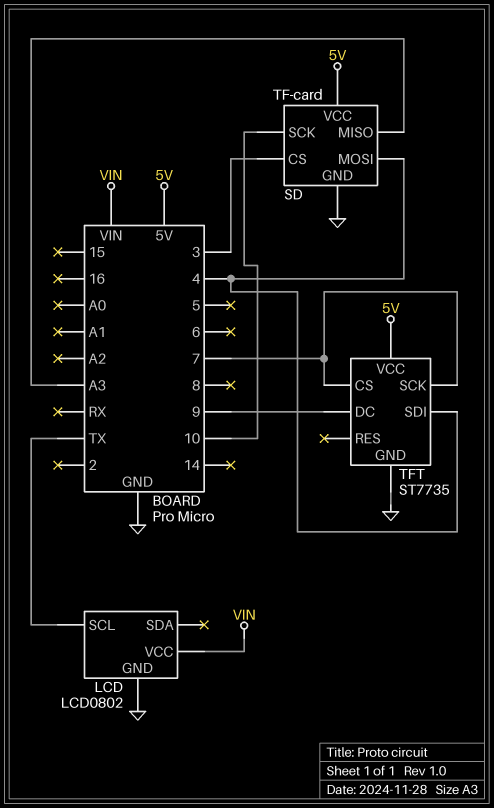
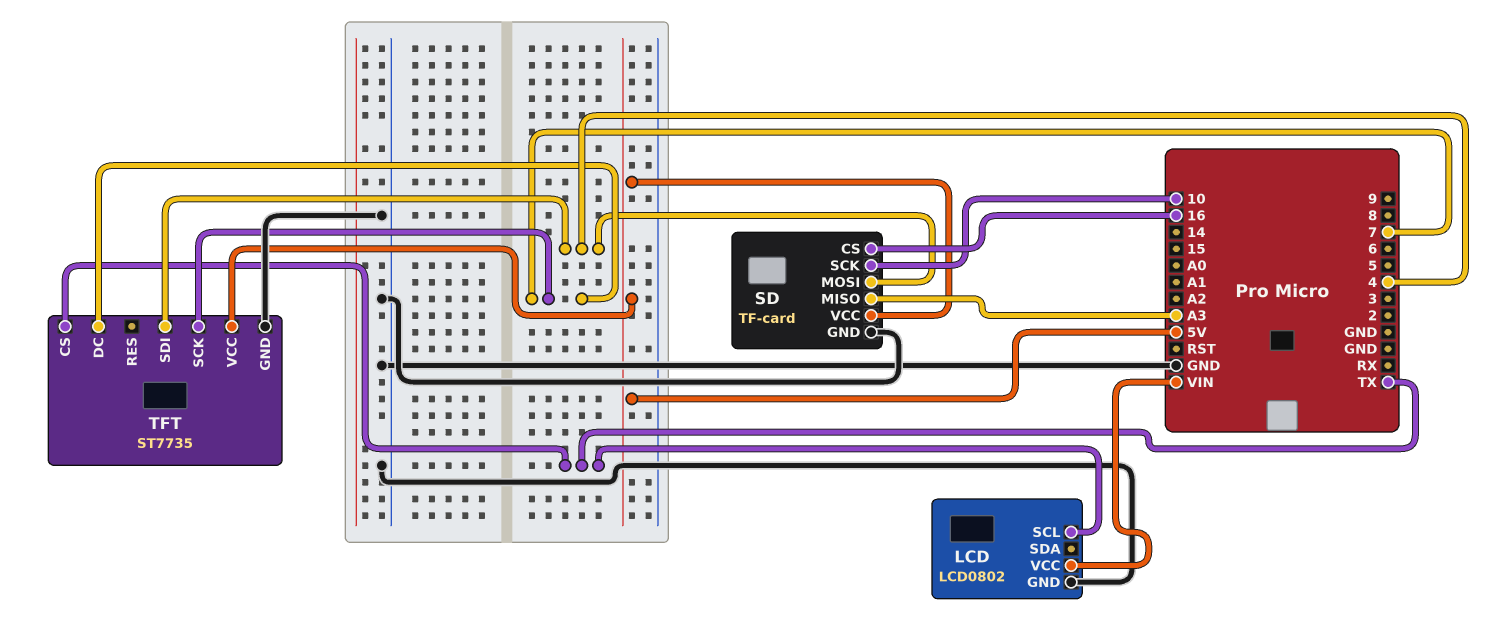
SD pin CS: 3 -> 16
TFT pin CS: 7 -> TX
TFT pin DC: 9 -> 7

